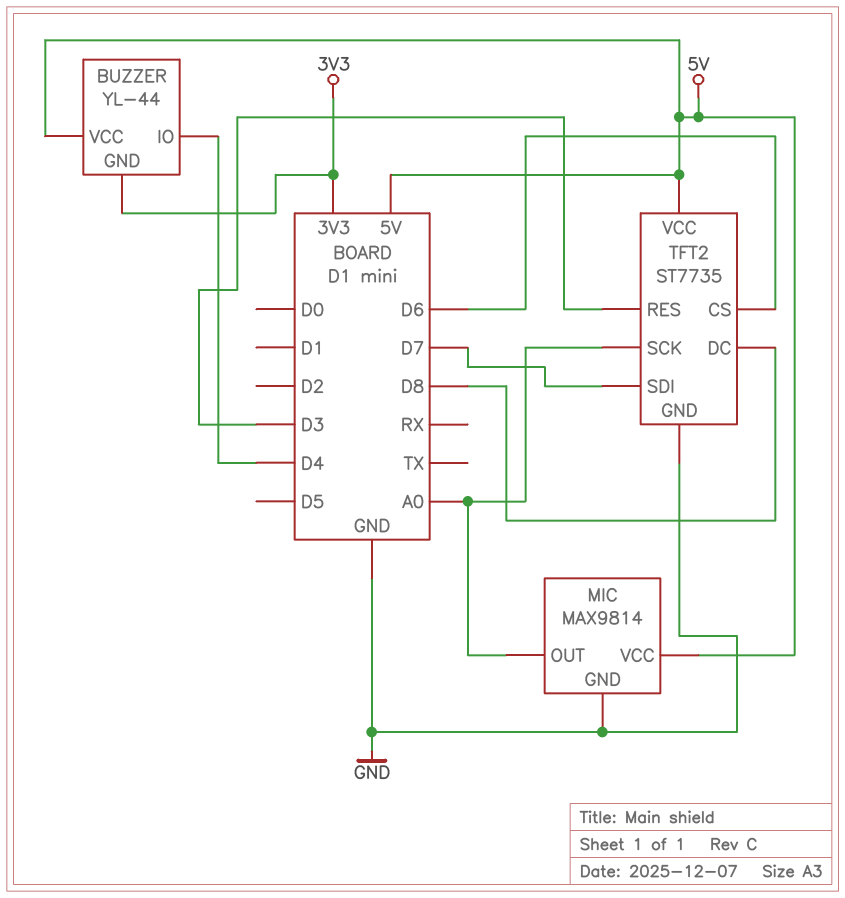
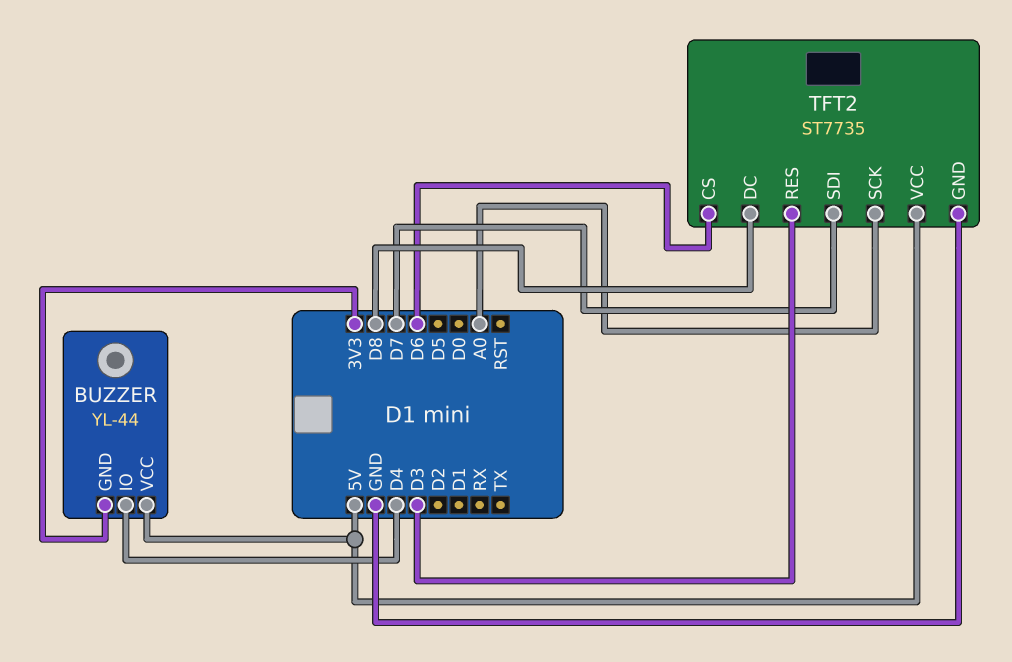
MIC: MAX9814 -> none
MIC pin GND: GND -> none
MIC pin OUT: A0 -> none
MIC pin VCC: 5V -> none

